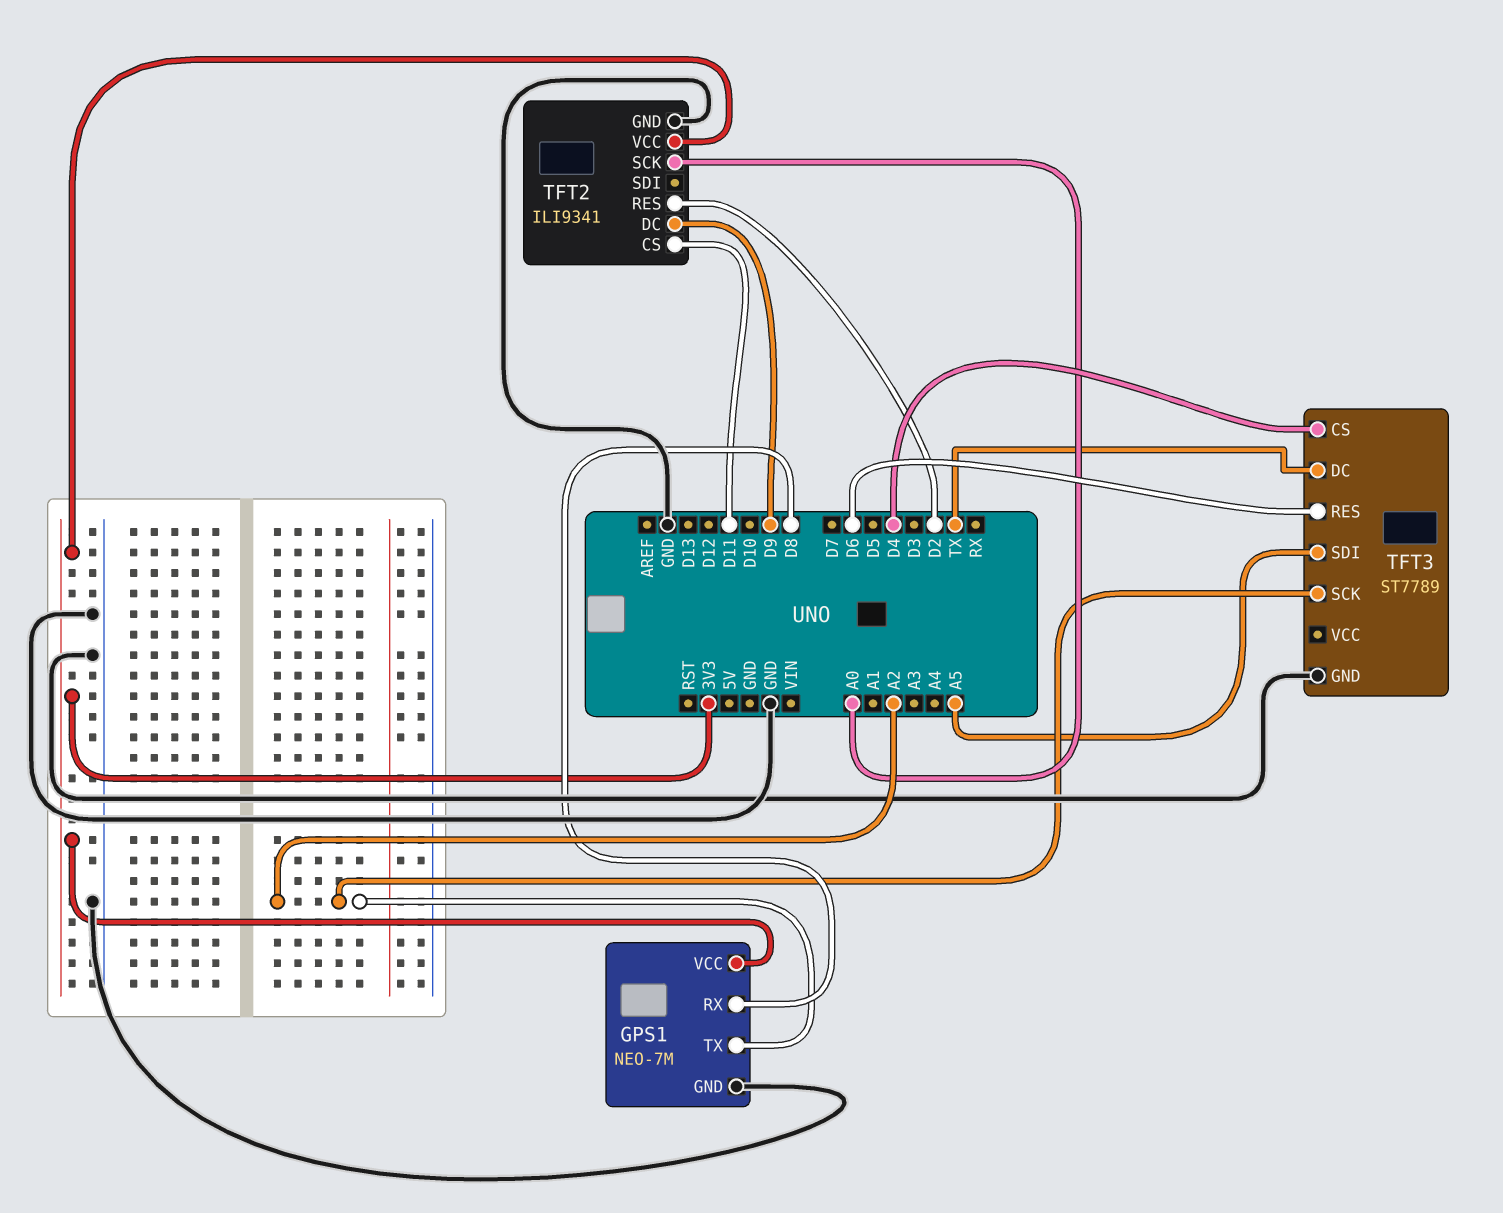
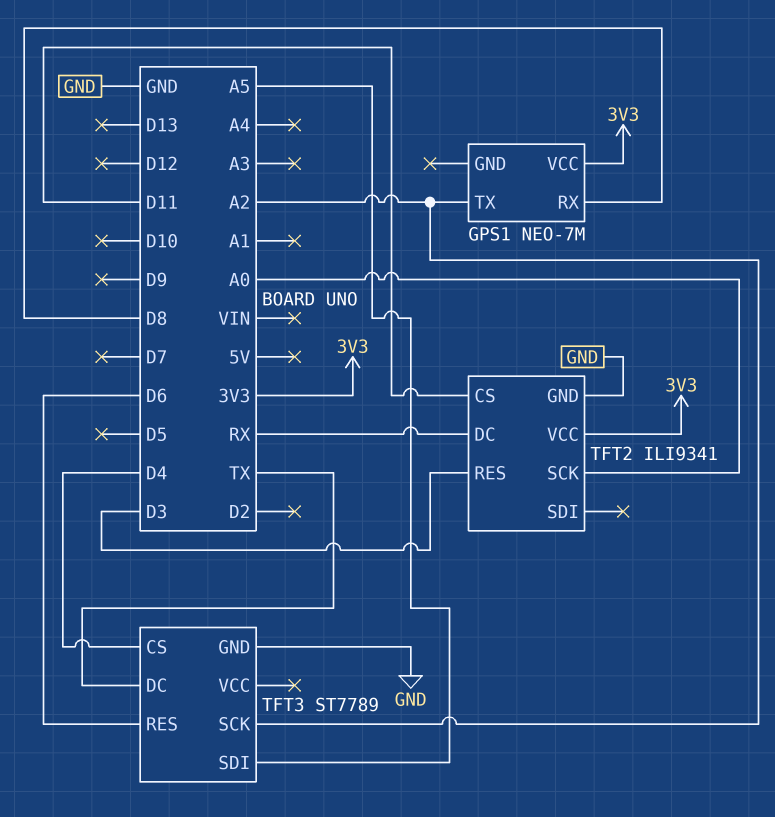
GPS1 pin GND: GND -> none
TFT2 pin DC: D9 -> RX
TFT2 pin RES: D2 -> D3

